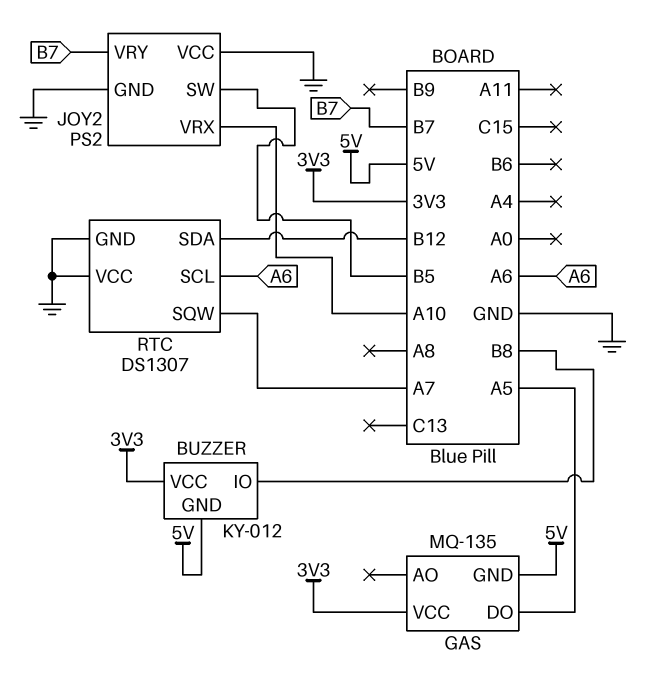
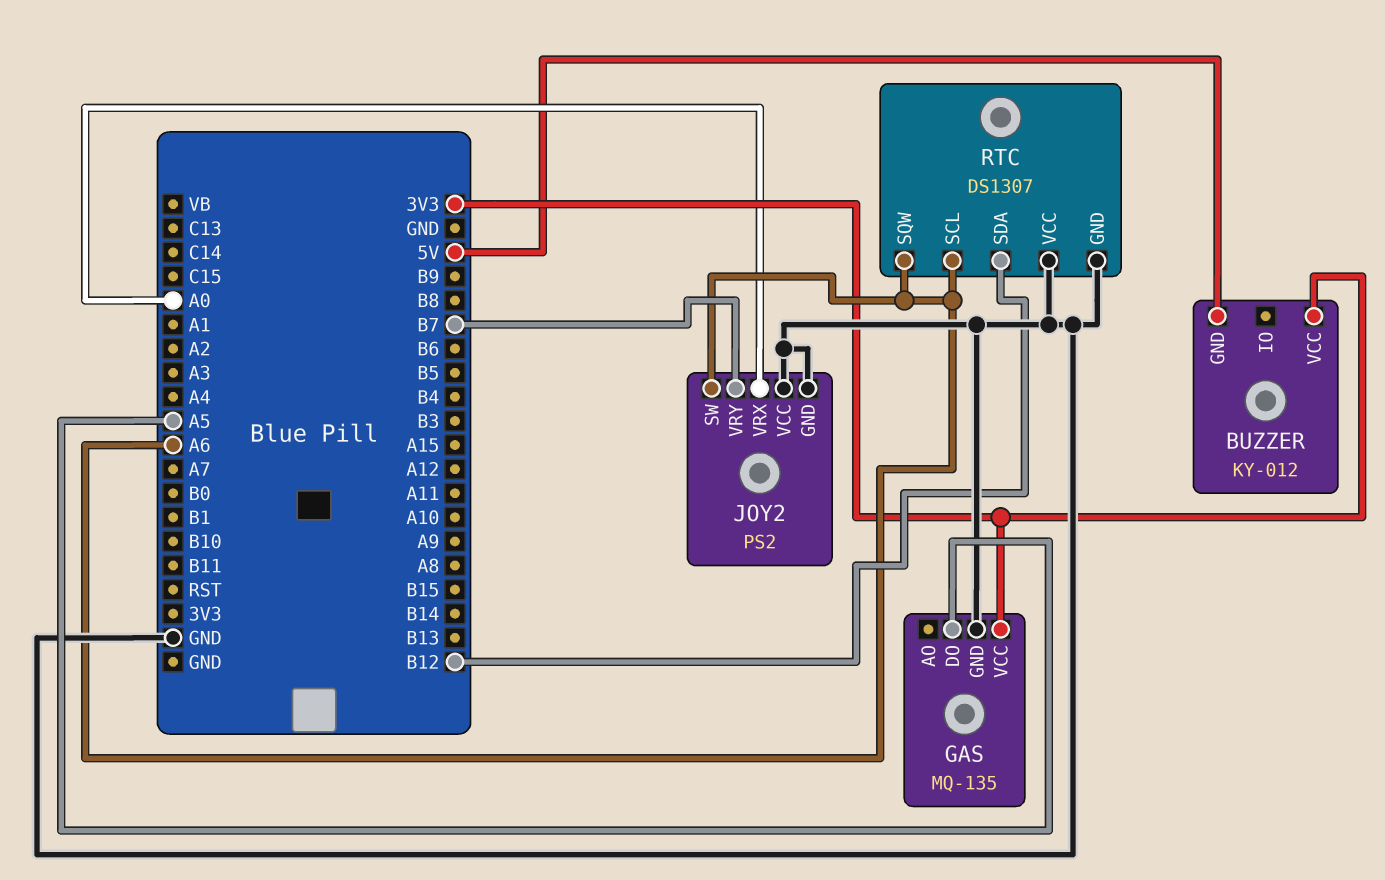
BUZZER pin IO: B8 -> none
GAS pin GND: 5V -> GND
JOY2 pin SW: B5 -> A6
JOY2 pin VRX: A10 -> A0
RTC pin SQW: A7 -> A6

